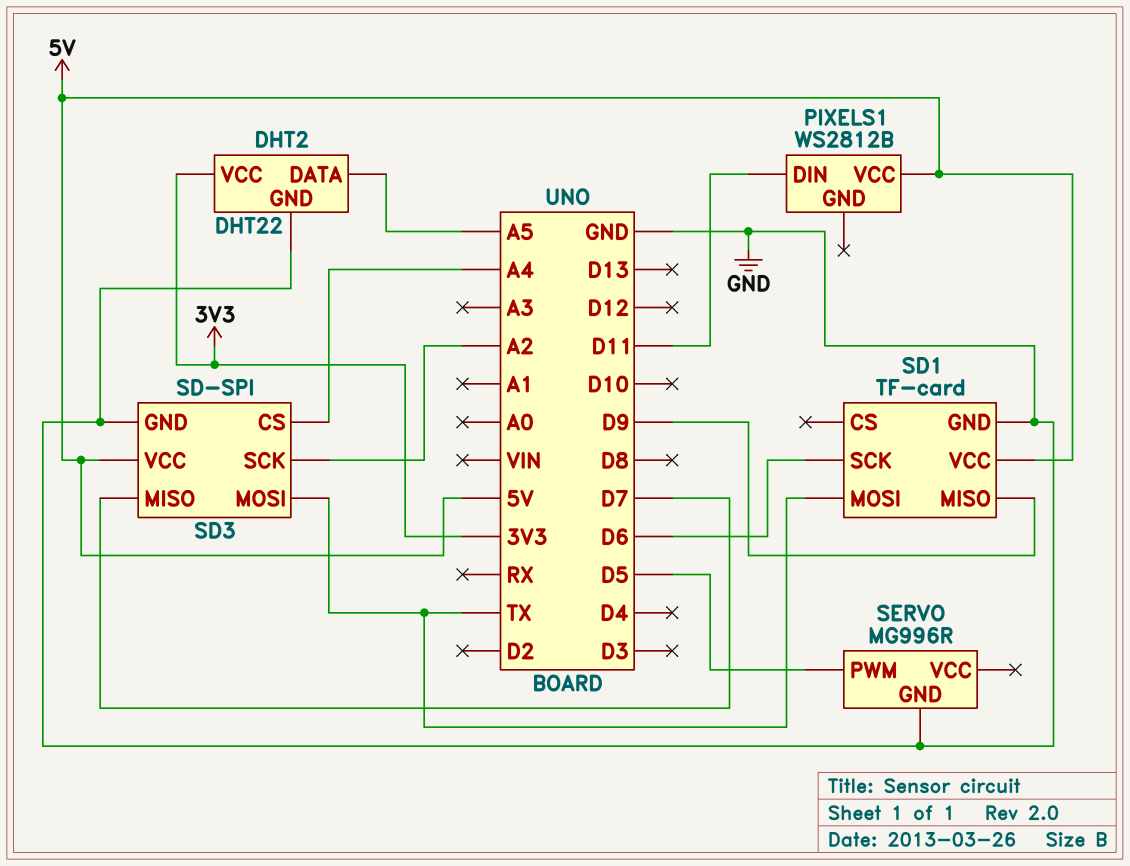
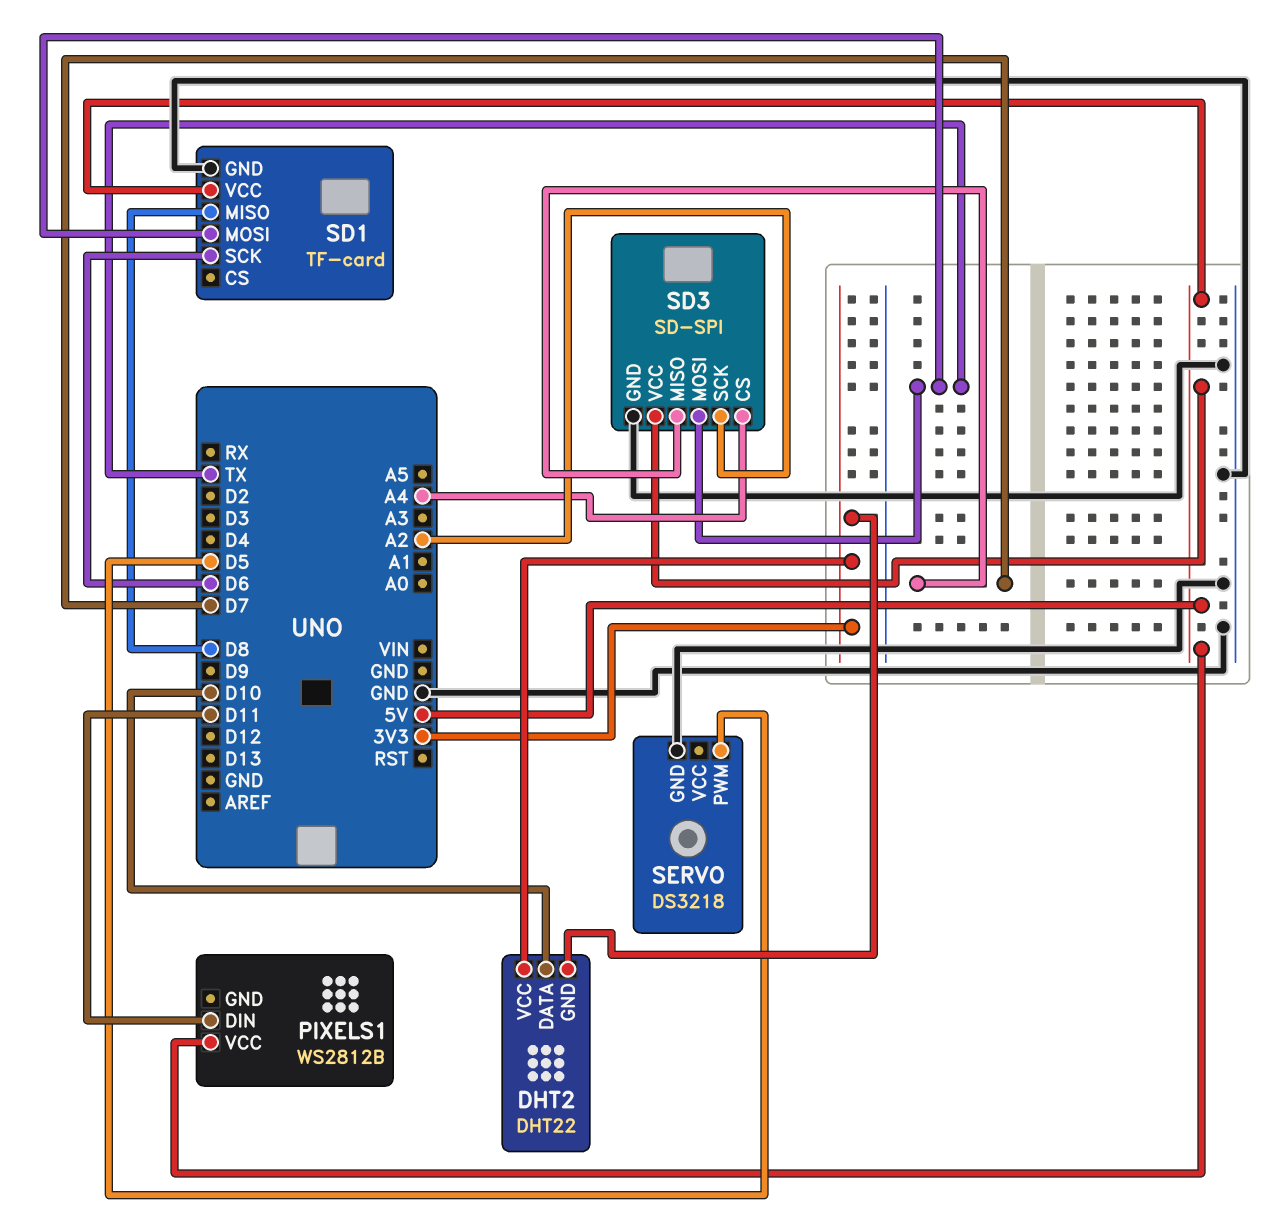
DHT2 pin DATA: A5 -> D10
DHT2 pin GND: GND -> 3V3
SD1 pin MISO: D9 -> D8
SERVO: MG996R -> DS3218

